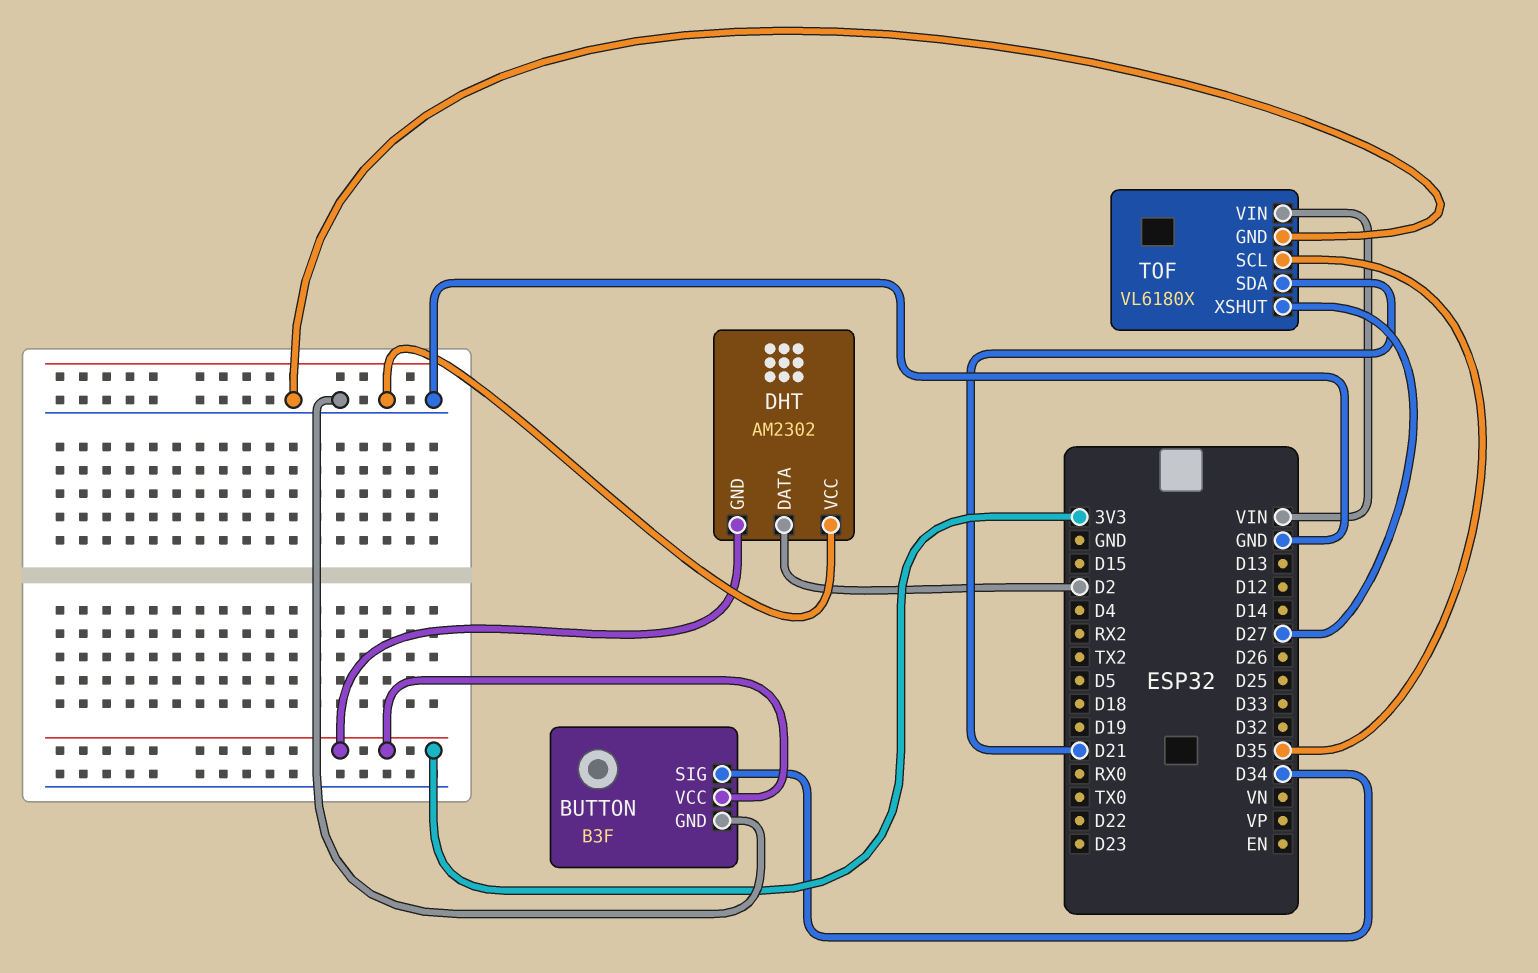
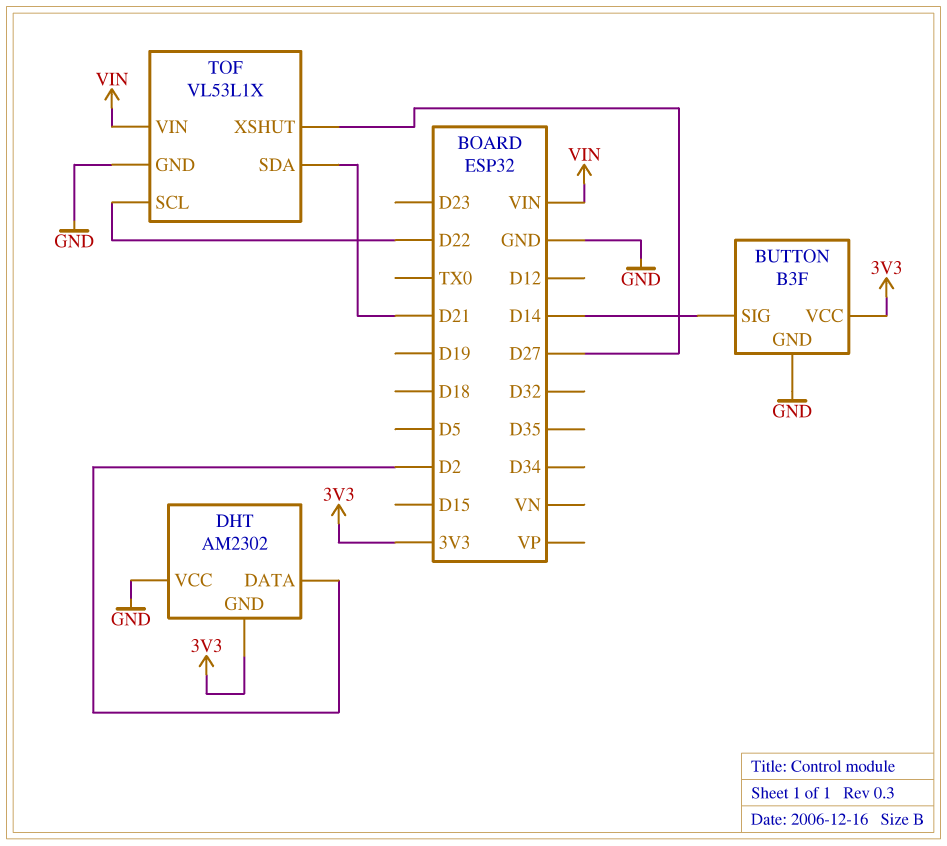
BUTTON pin SIG: D34 -> D14
TOF: VL6180X -> VL53L1X
TOF pin SCL: D35 -> D22

